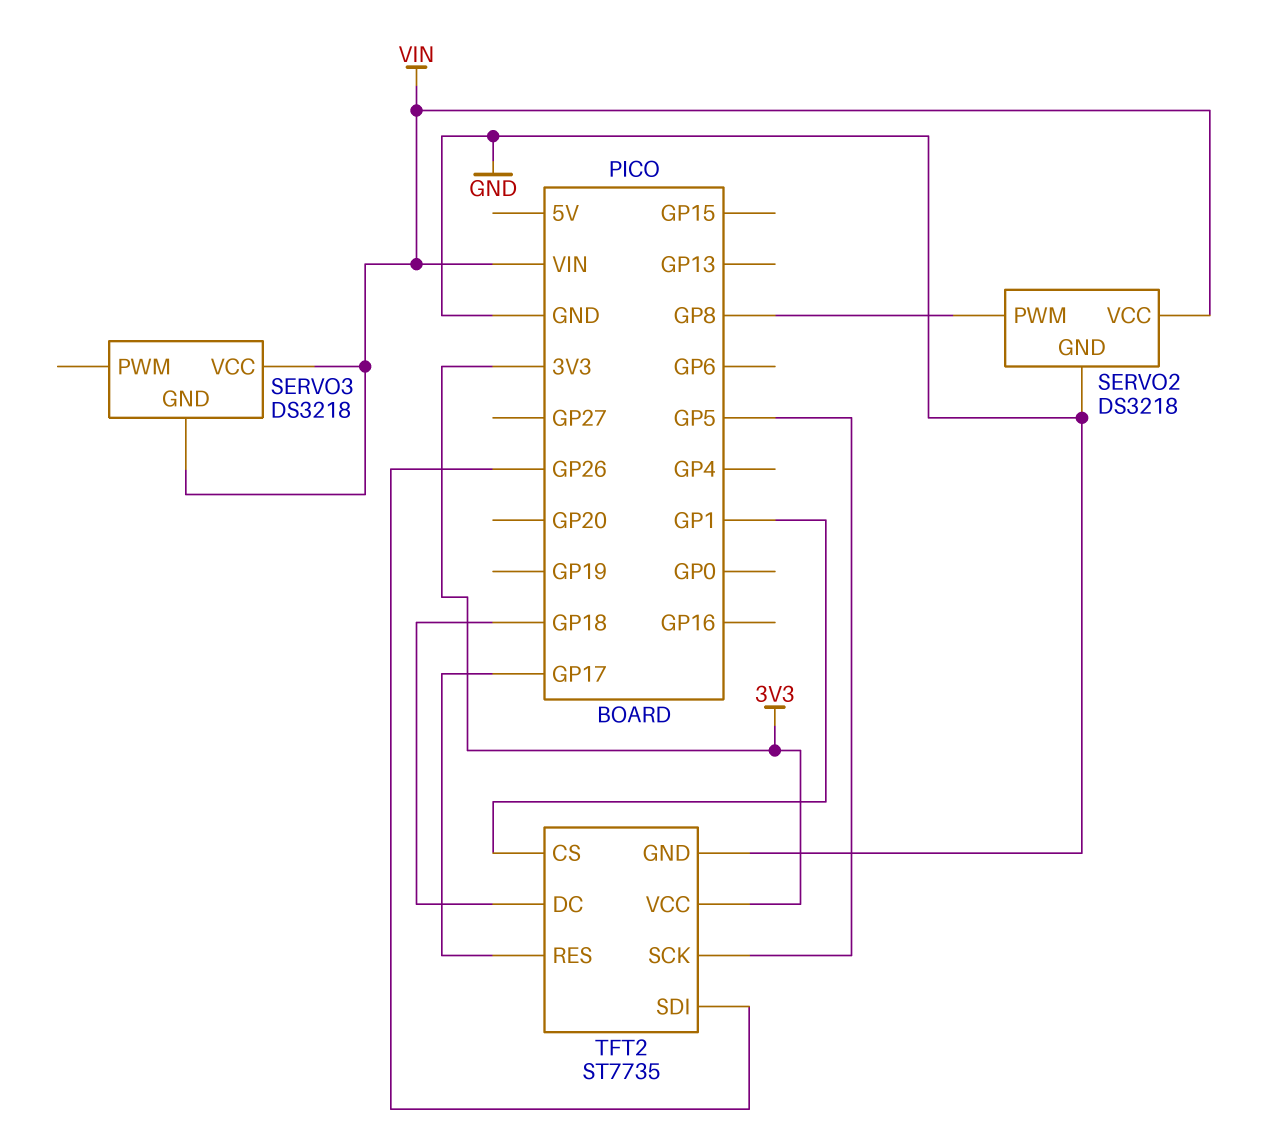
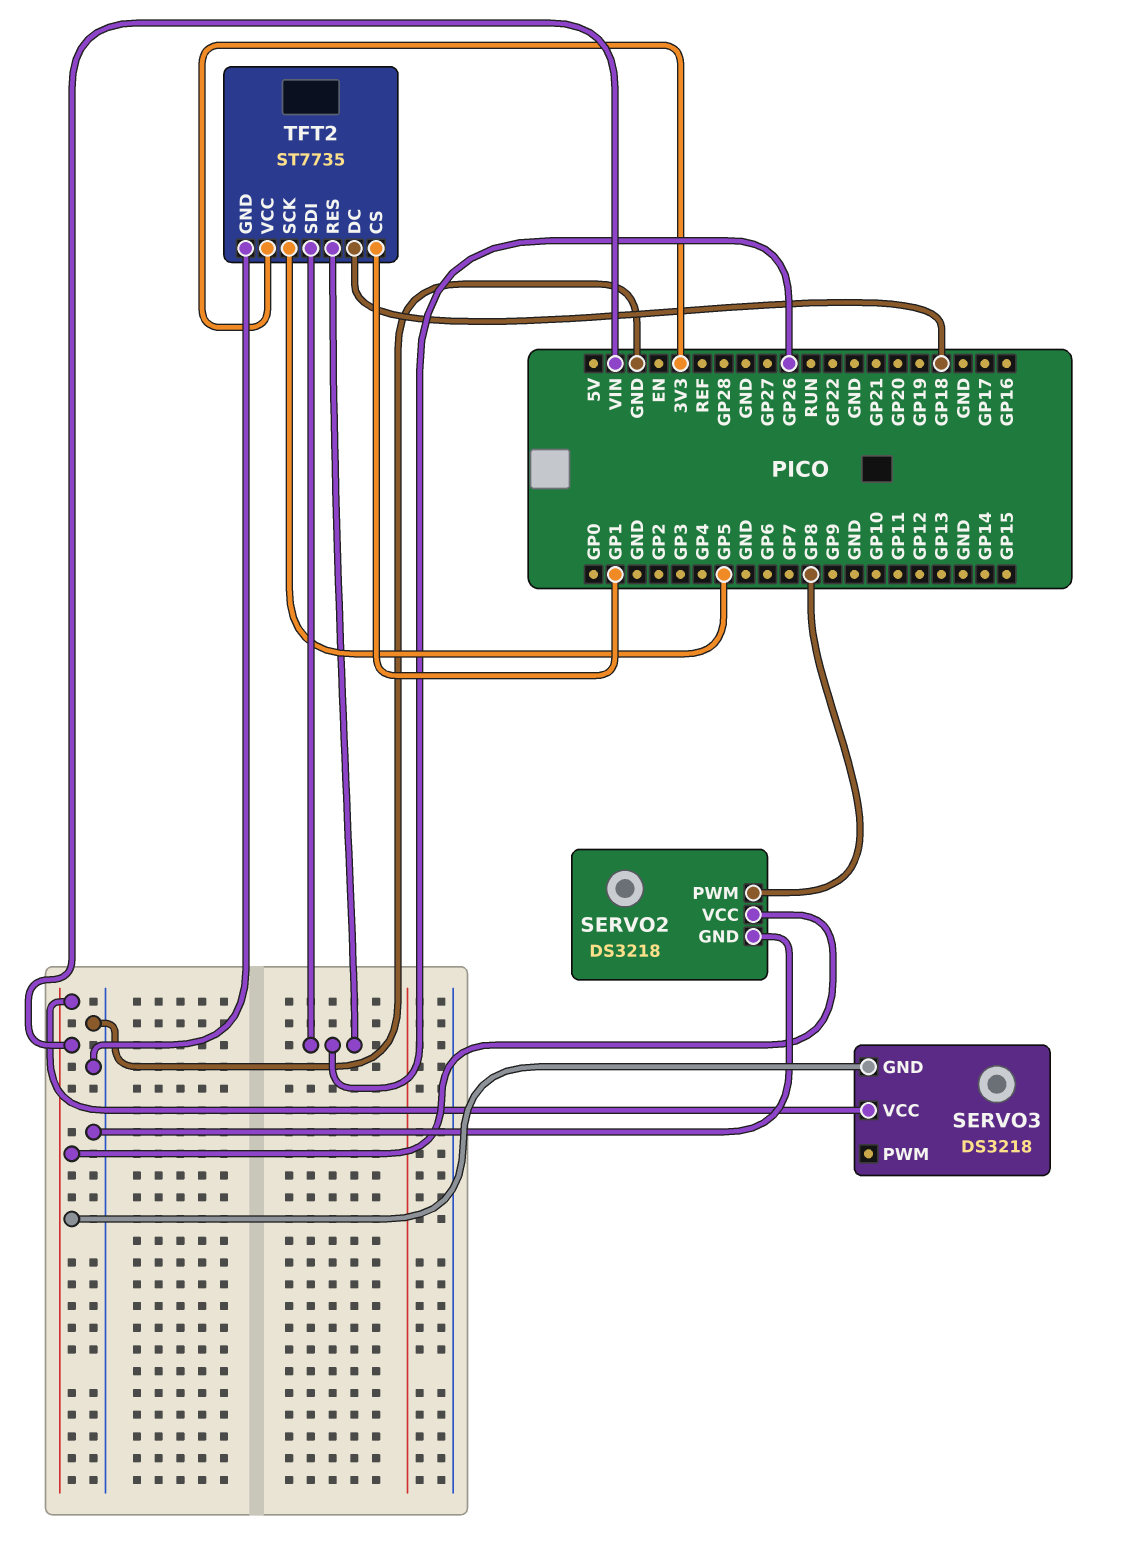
TFT2 pin RES: GP17 -> GP26

